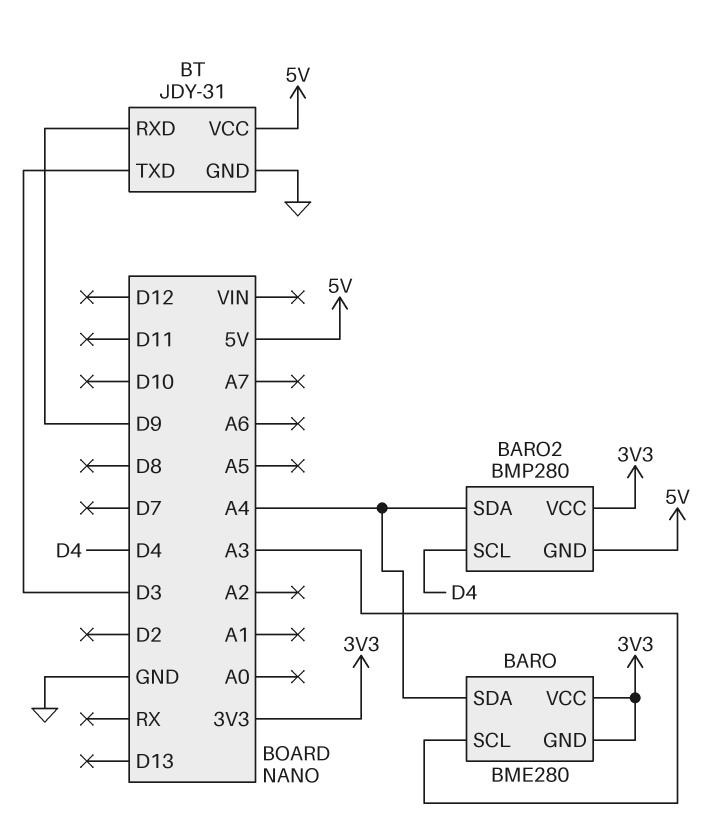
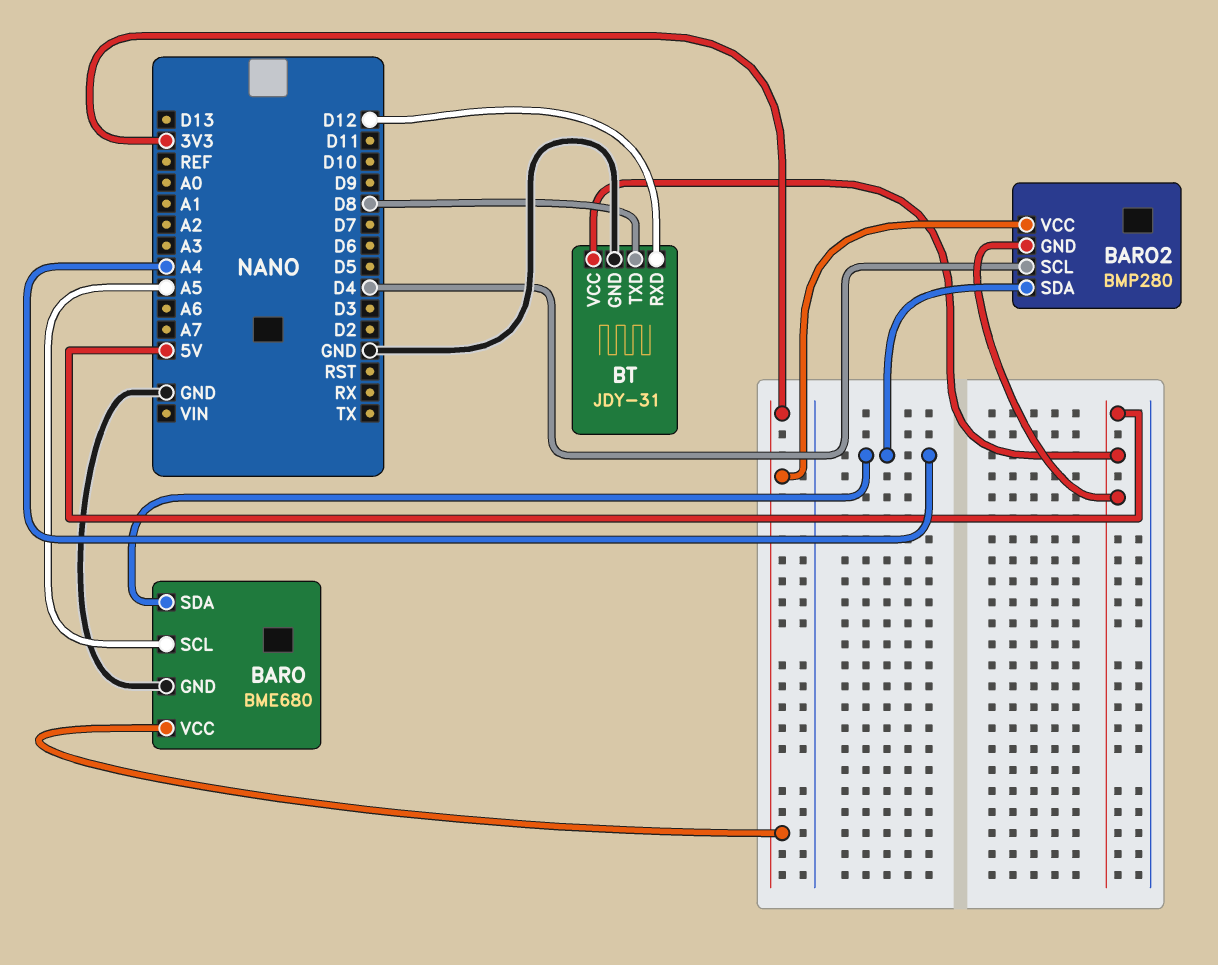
BARO: BME280 -> BME680
BARO pin GND: 3V3 -> GND
BARO pin SCL: A3 -> A5
BT pin RXD: D9 -> D12
BT pin TXD: D3 -> D8

